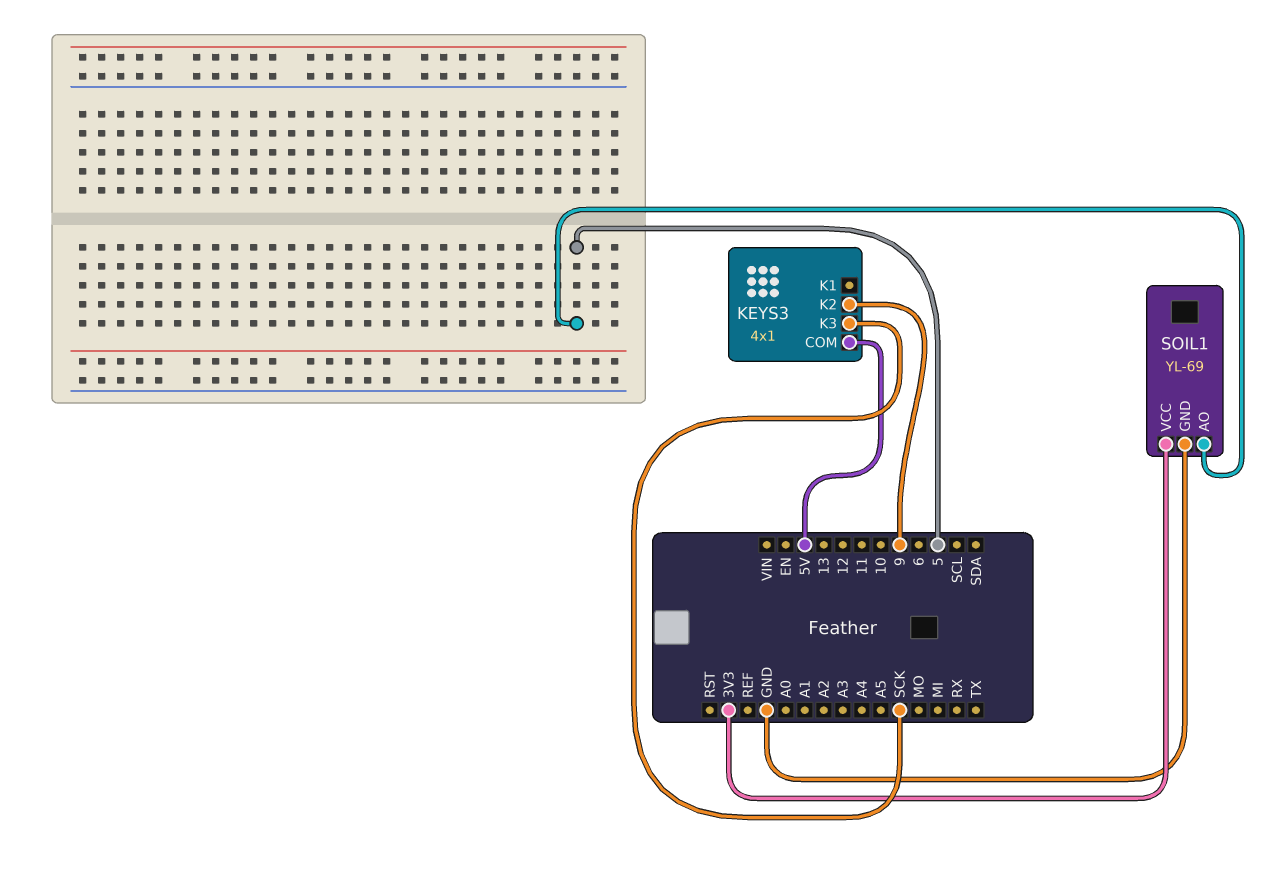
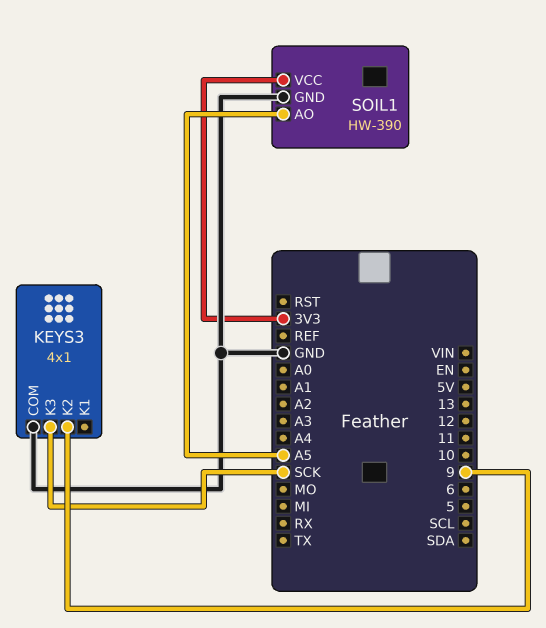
KEYS3 pin COM: 5V -> GND
SOIL1: YL-69 -> HW-390
SOIL1 pin AO: 5 -> A5

